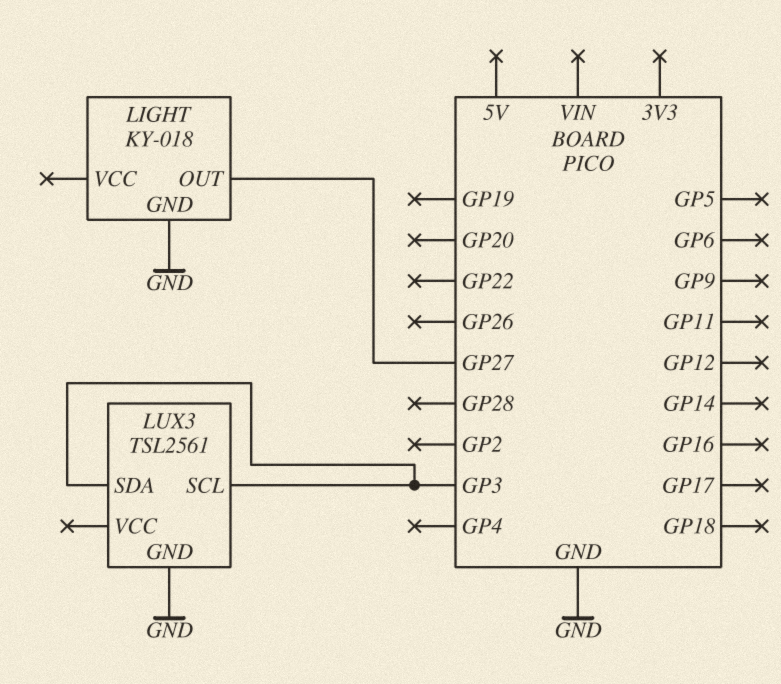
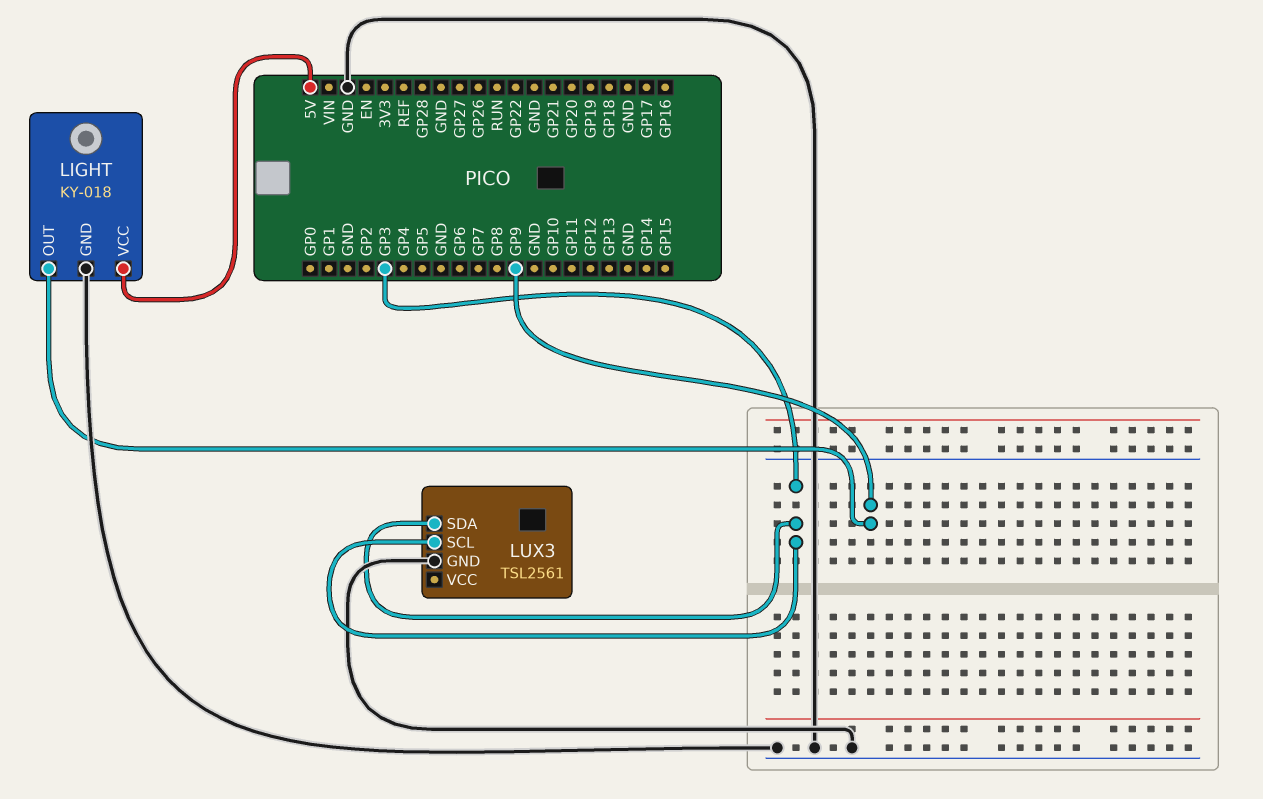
LIGHT pin OUT: GP27 -> GP9
LIGHT pin VCC: none -> 5V

